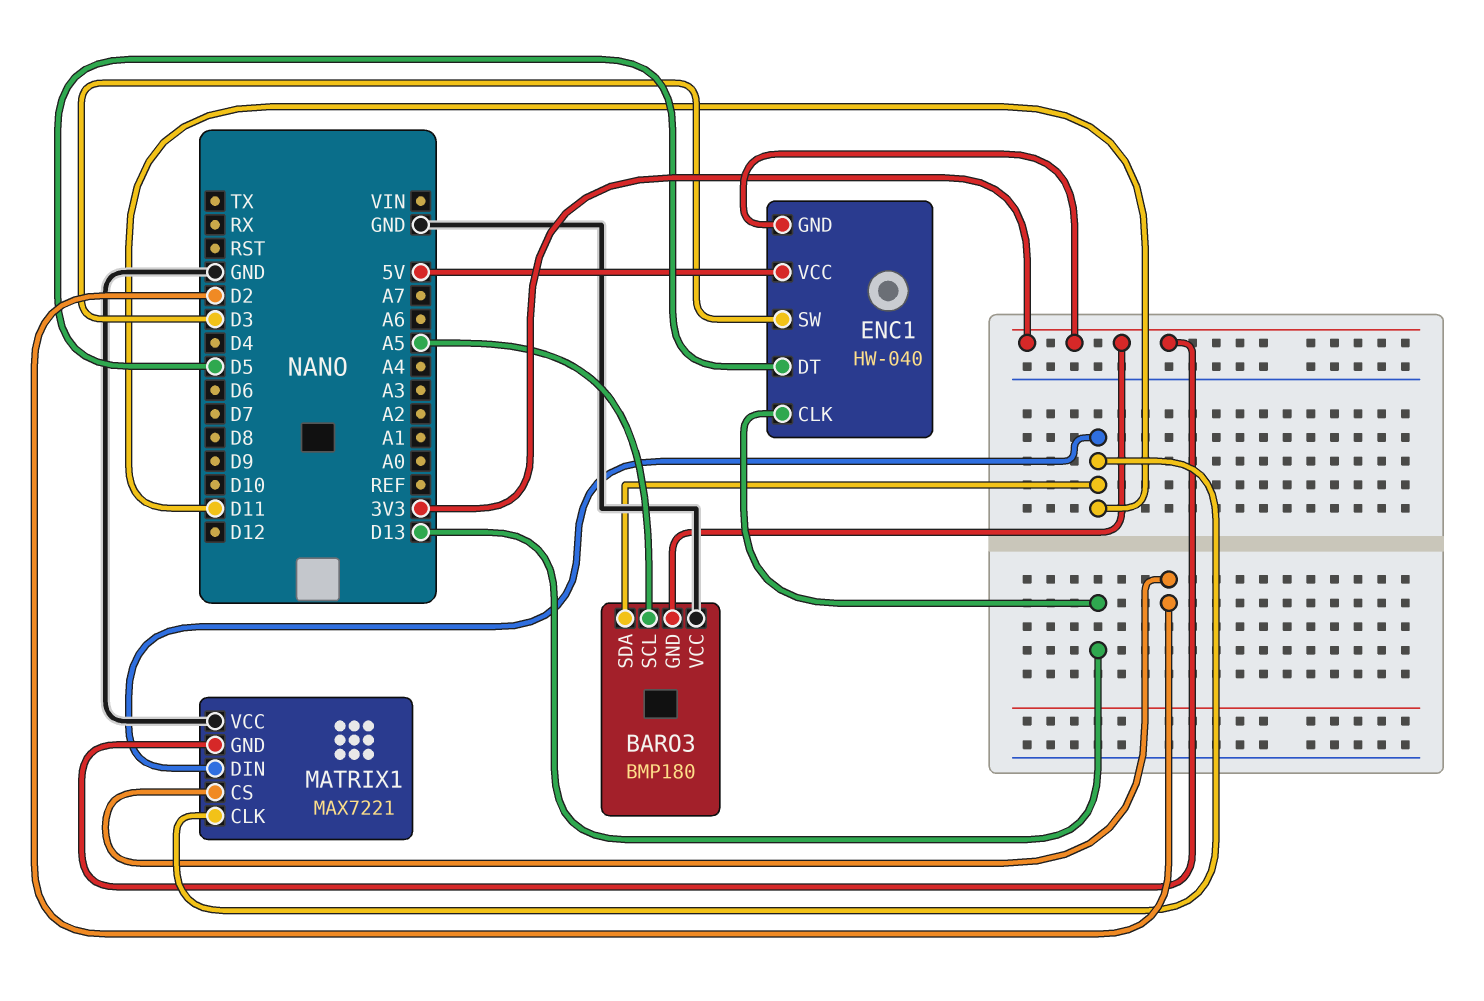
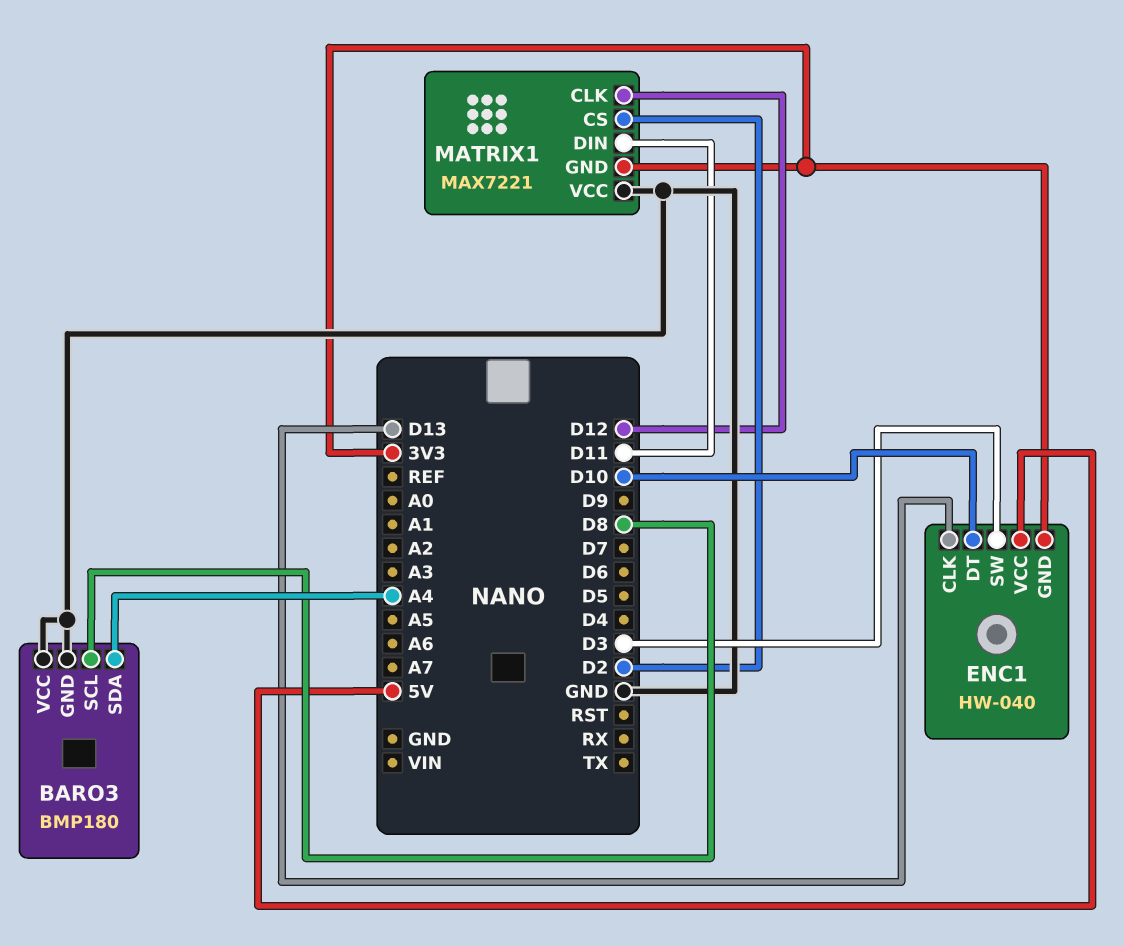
BARO3 pin GND: 3V3 -> GND
BARO3 pin SCL: A5 -> D8
BARO3 pin SDA: D11 -> A4
ENC1 pin DT: D5 -> D10
MATRIX1 pin CLK: D11 -> D12

